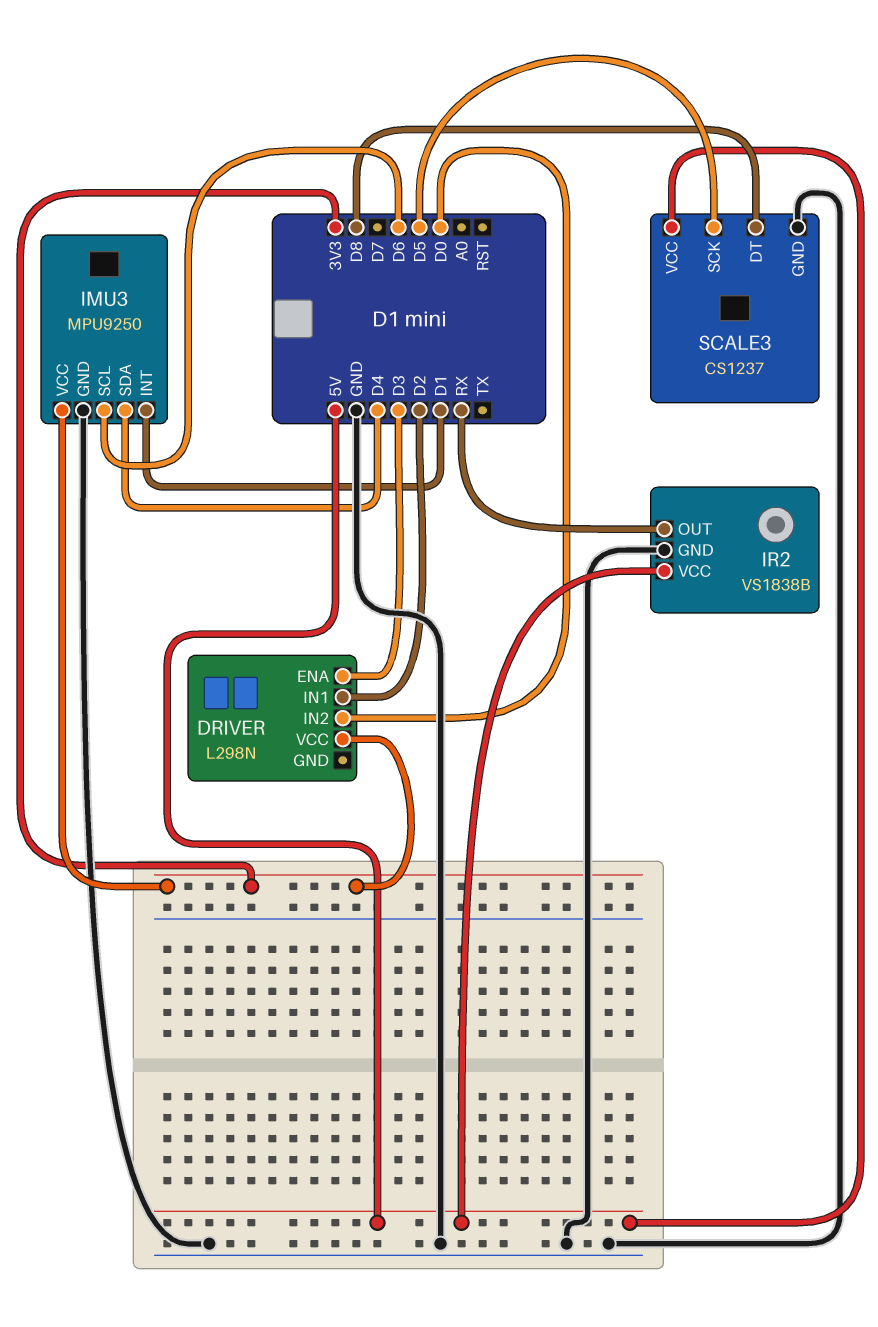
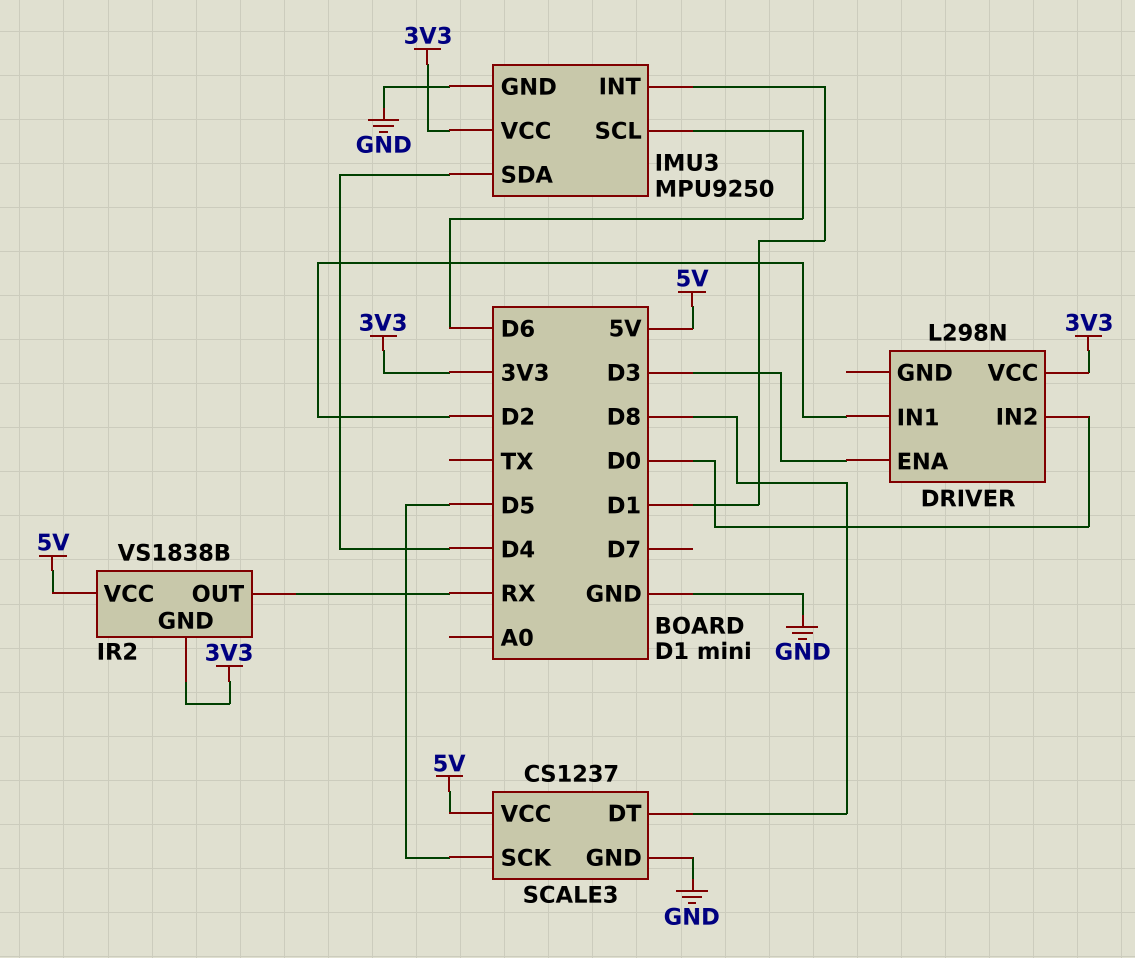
IR2 pin GND: GND -> 3V3

